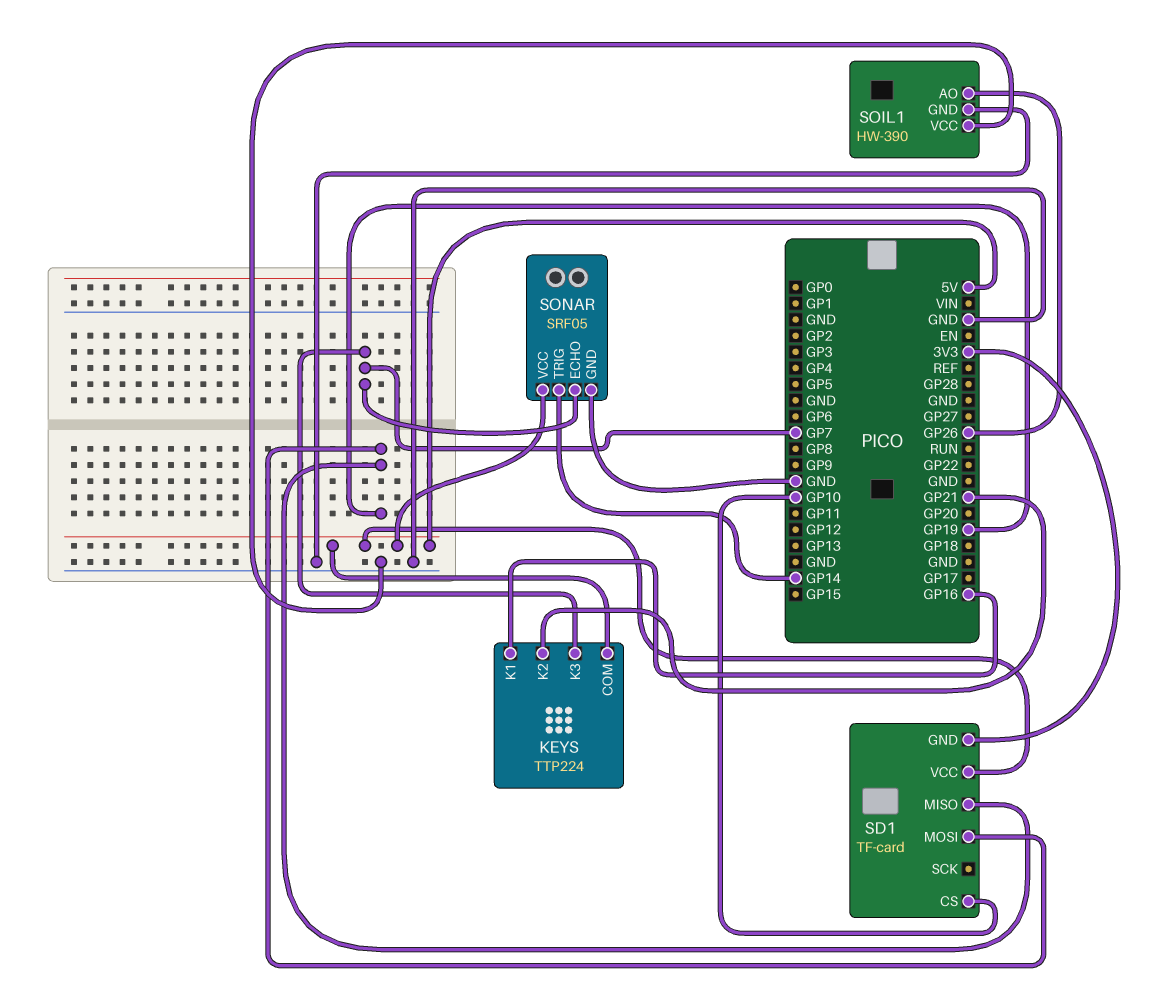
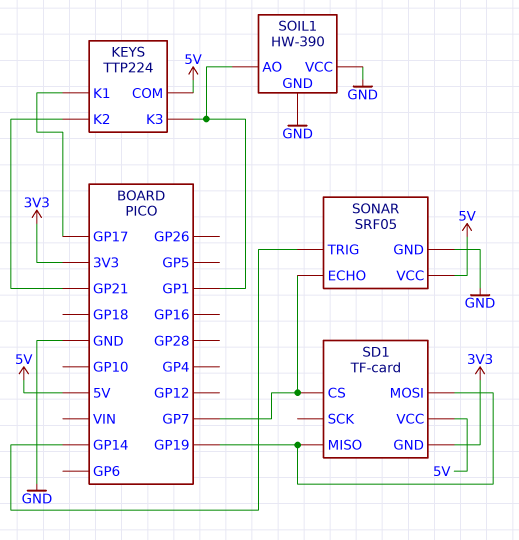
KEYS pin K1: GP16 -> GP17
KEYS pin K3: GP7 -> GP1
SD1 pin CS: GP10 -> GP7
SOIL1 pin AO: GP26 -> GP1

